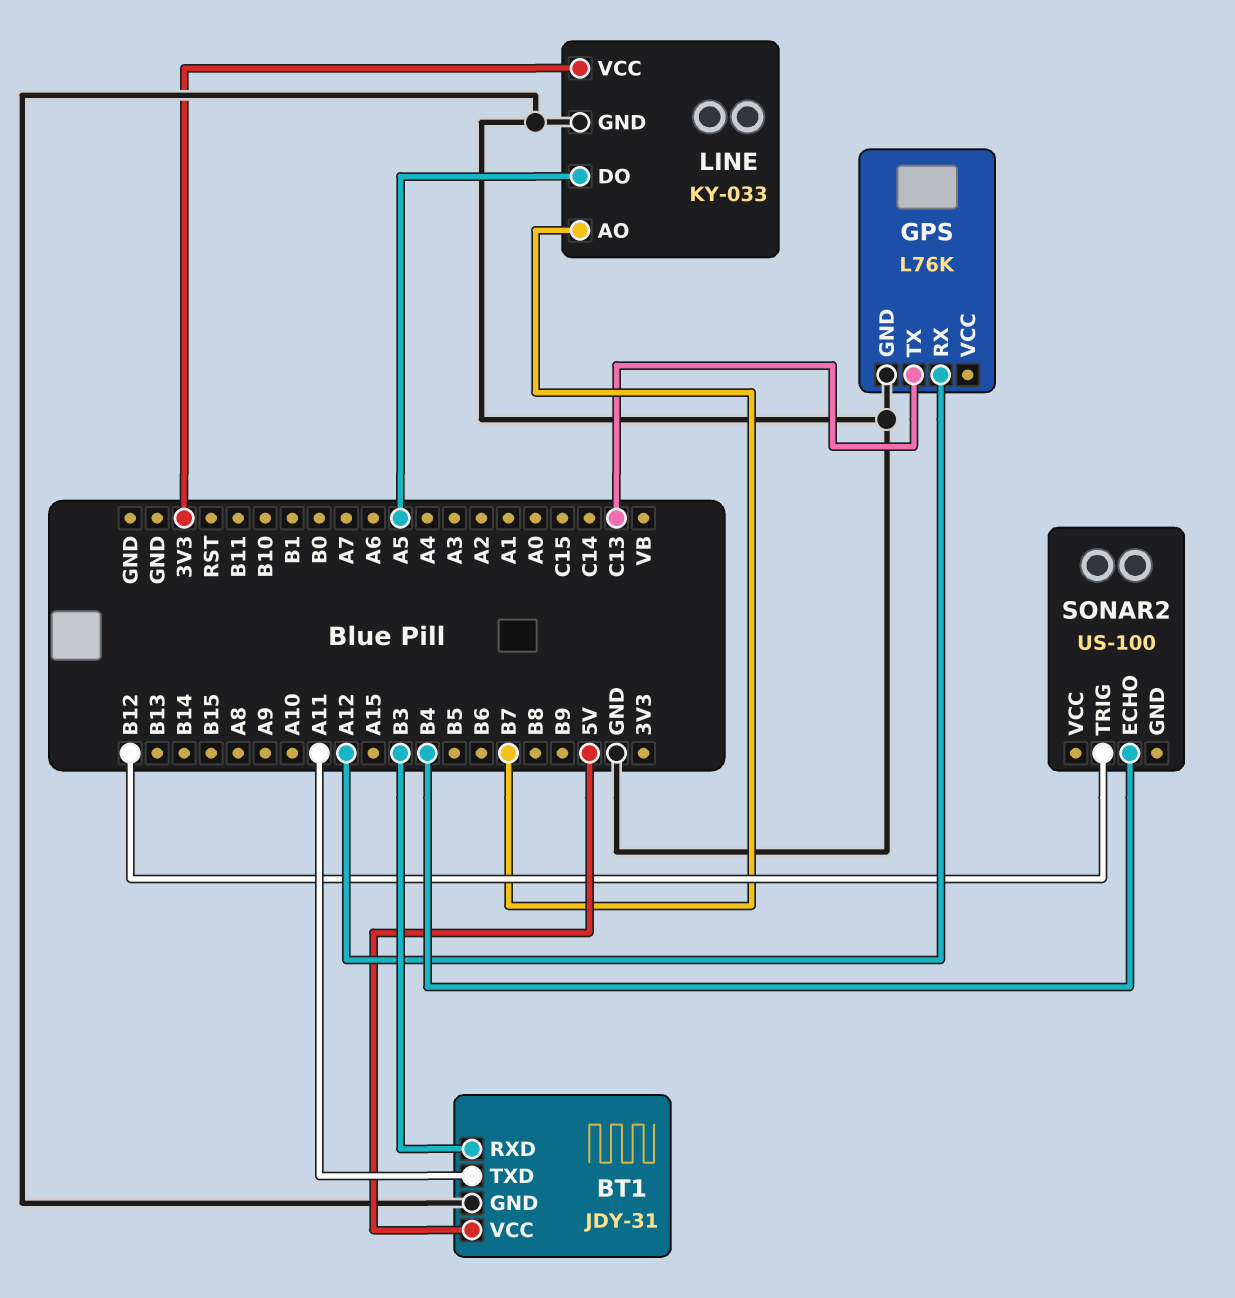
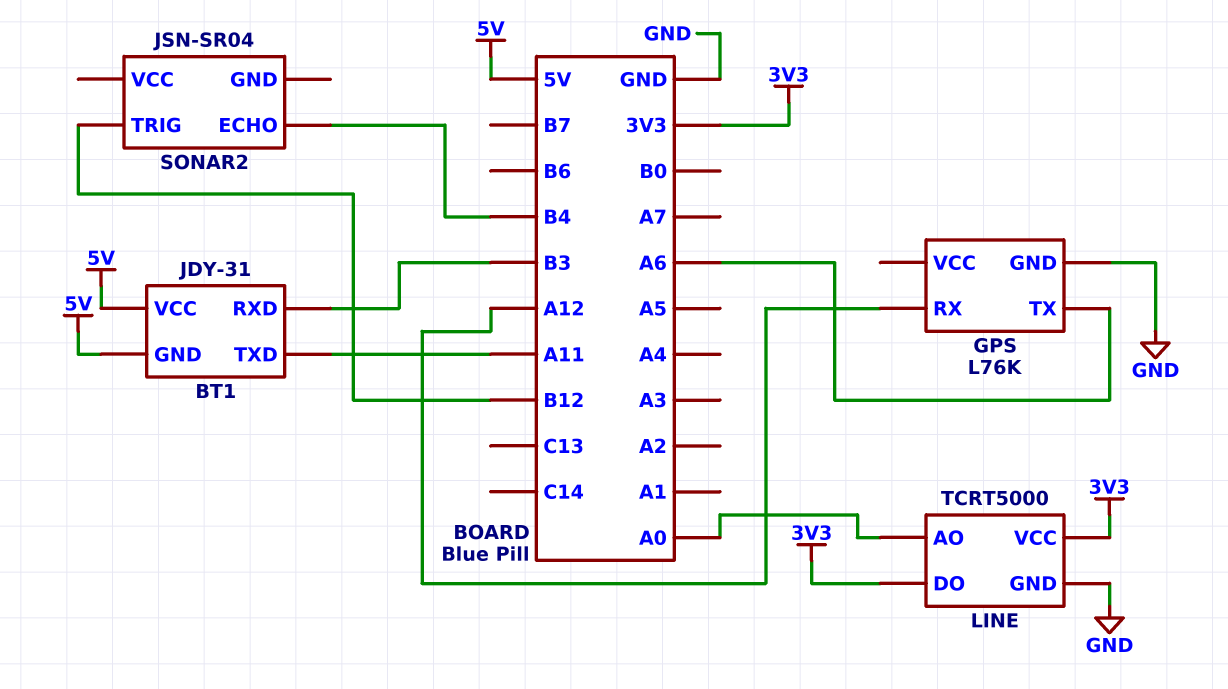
BT1 pin GND: GND -> 5V
GPS pin TX: C13 -> A6
LINE: KY-033 -> TCRT5000
LINE pin AO: B7 -> A0
LINE pin DO: A5 -> 3V3
SONAR2: US-100 -> JSN-SR04

